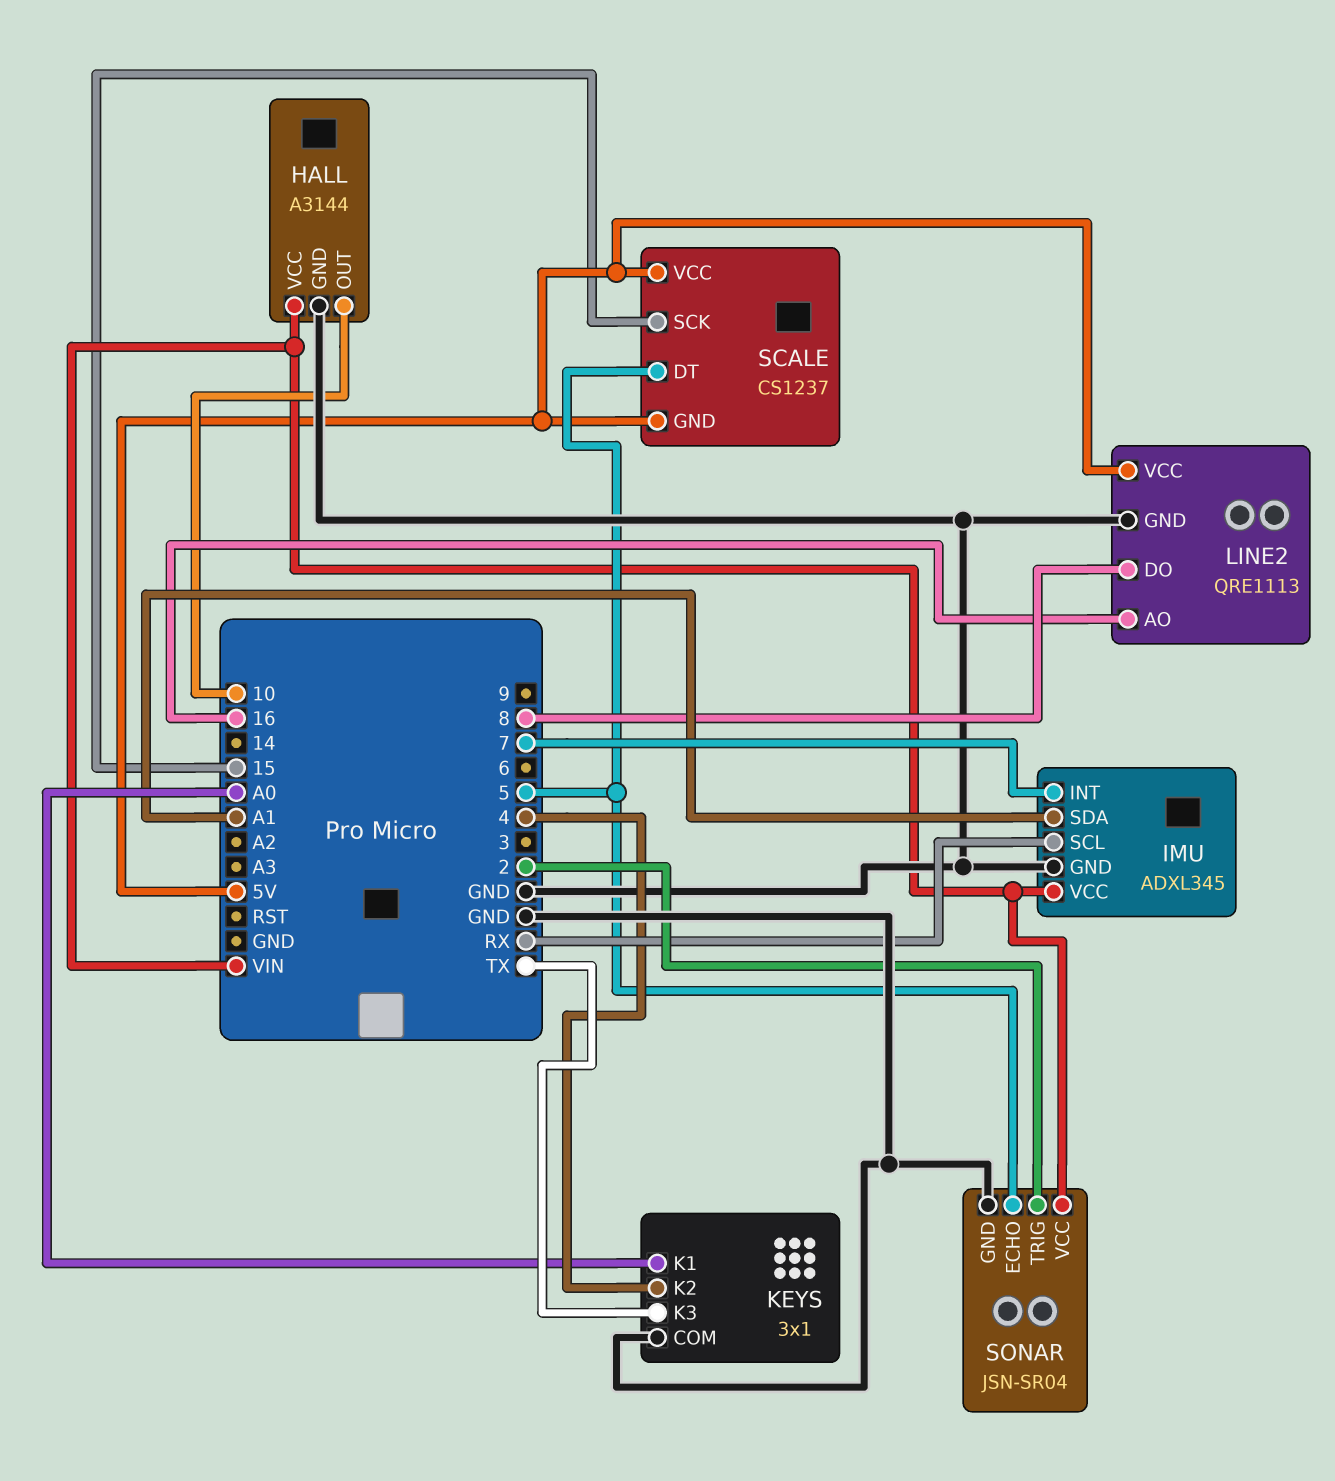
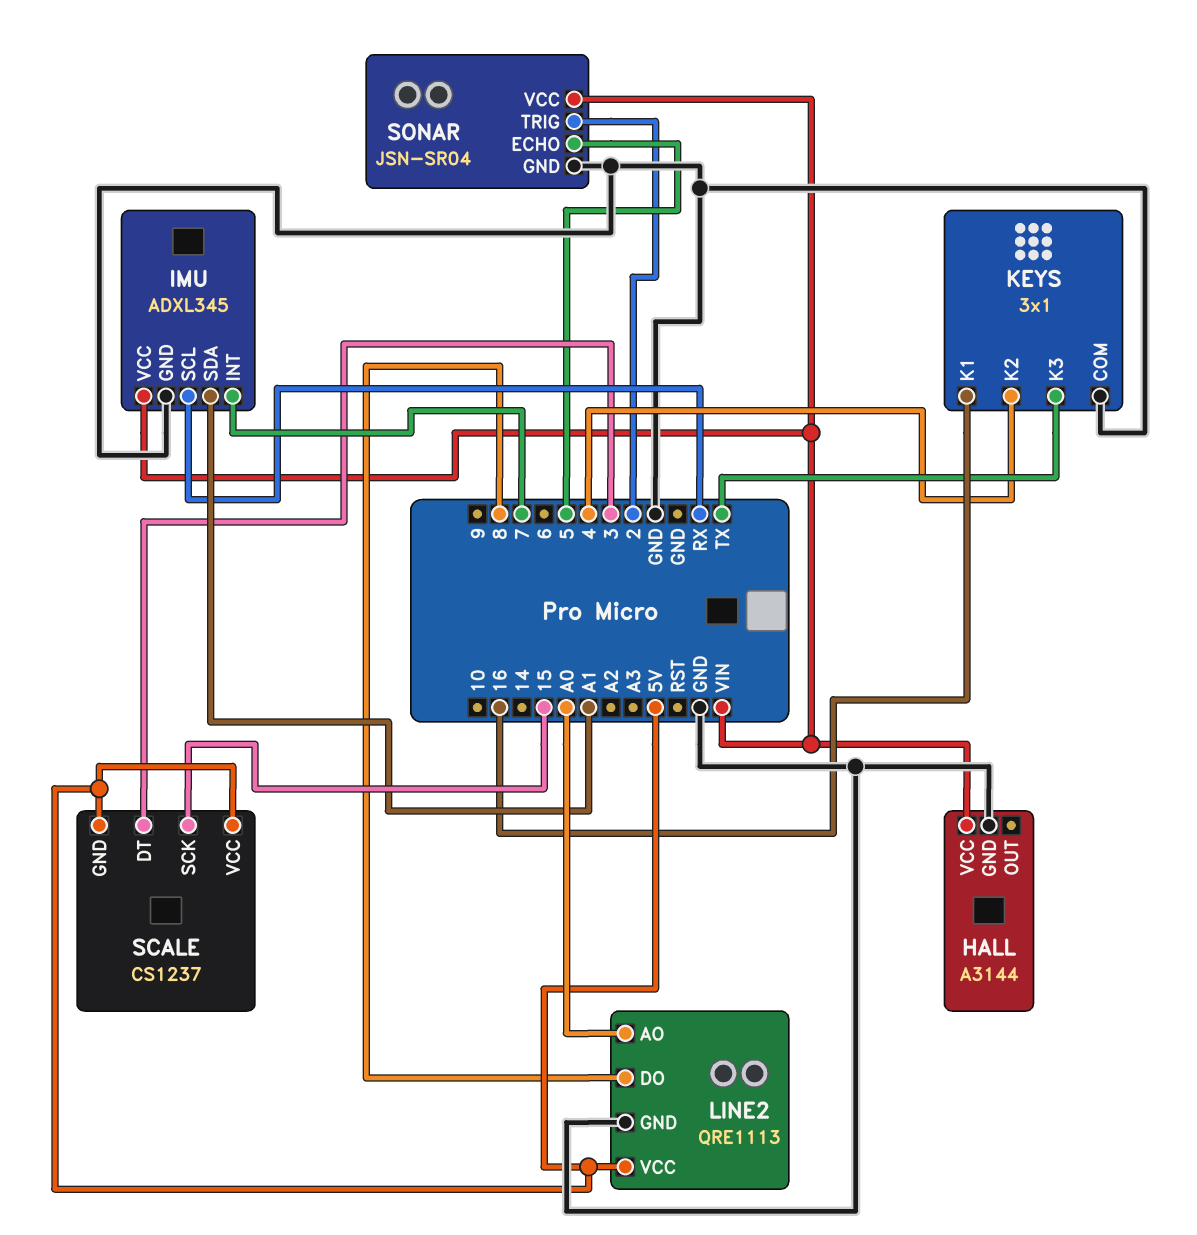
HALL pin OUT: 10 -> none
KEYS pin K1: A0 -> 16
LINE2 pin AO: 16 -> A0
SCALE pin DT: 5 -> 3

